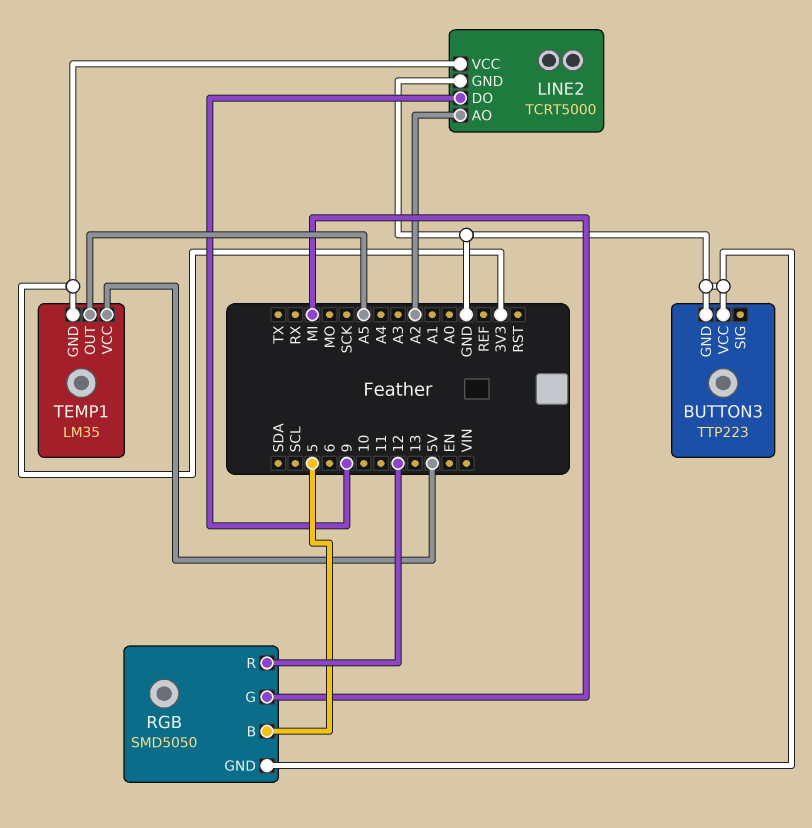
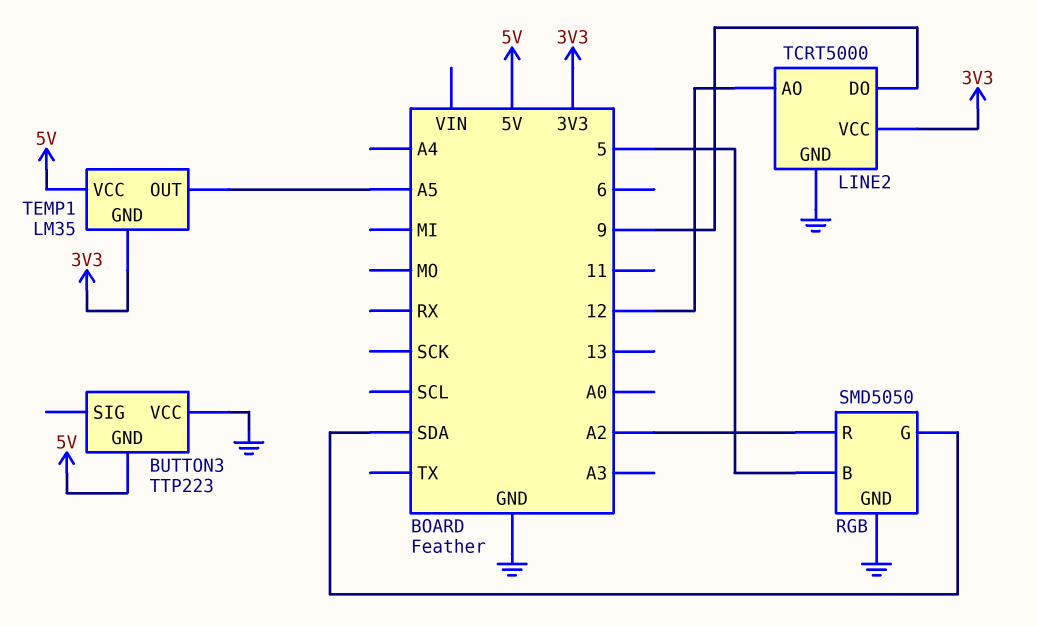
BUTTON3 pin GND: GND -> 5V
LINE2 pin AO: A2 -> 12
RGB pin G: MI -> SDA
RGB pin R: 12 -> A2

